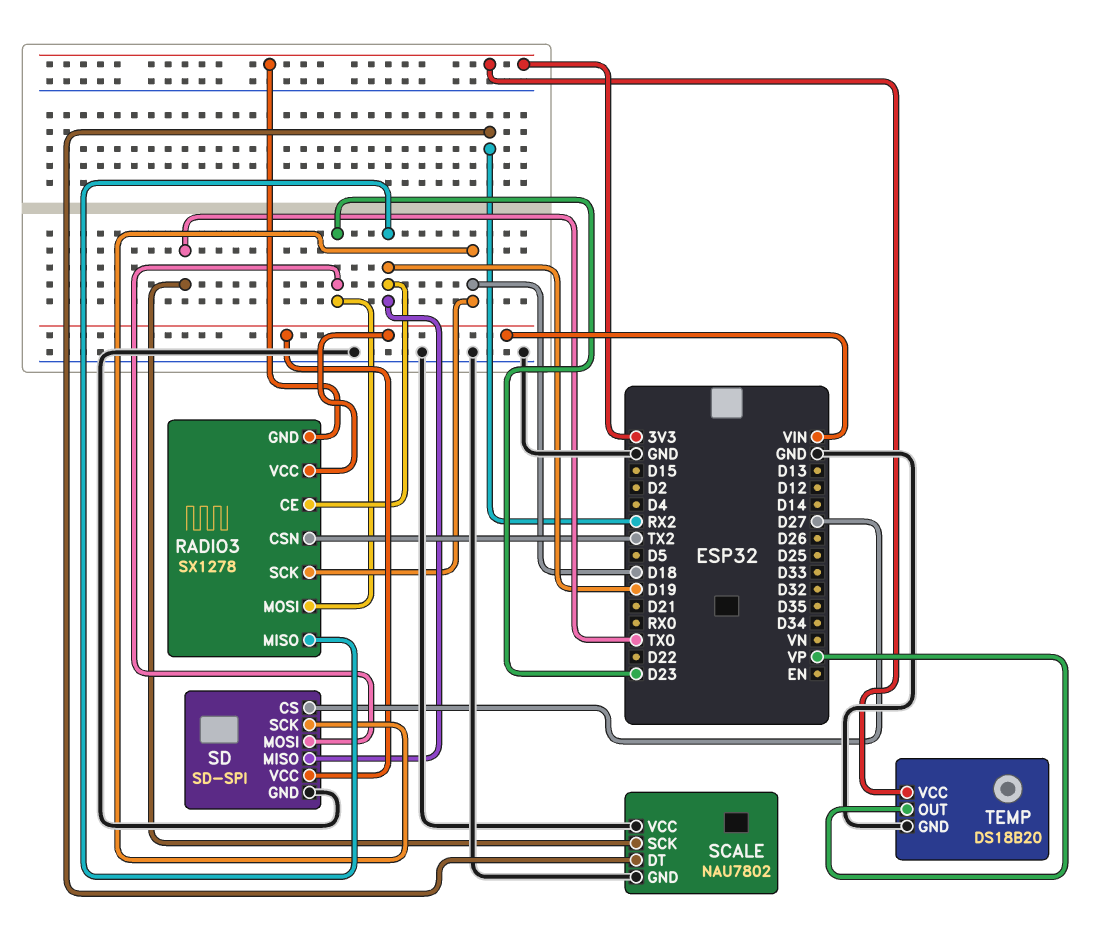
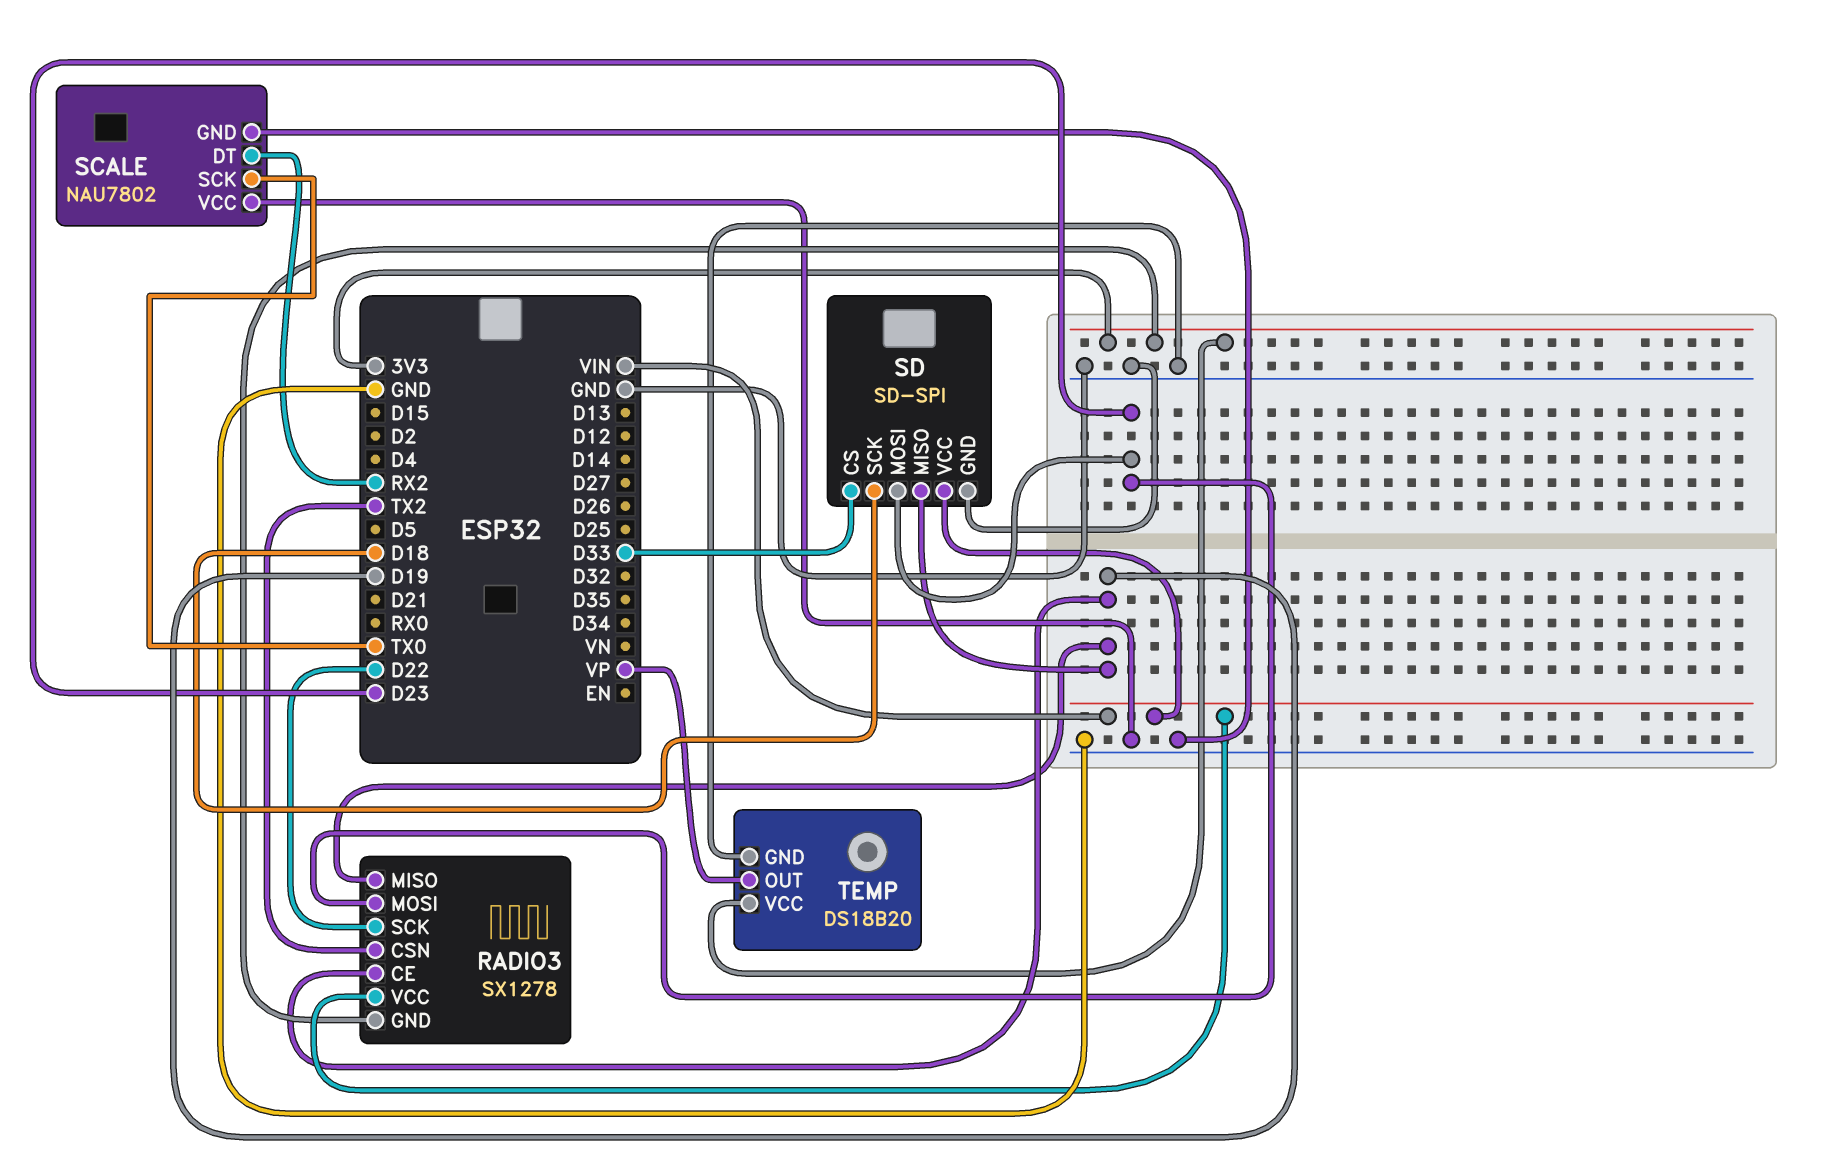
RADIO3 pin SCK: D18 -> D22
SD pin CS: D27 -> D33

